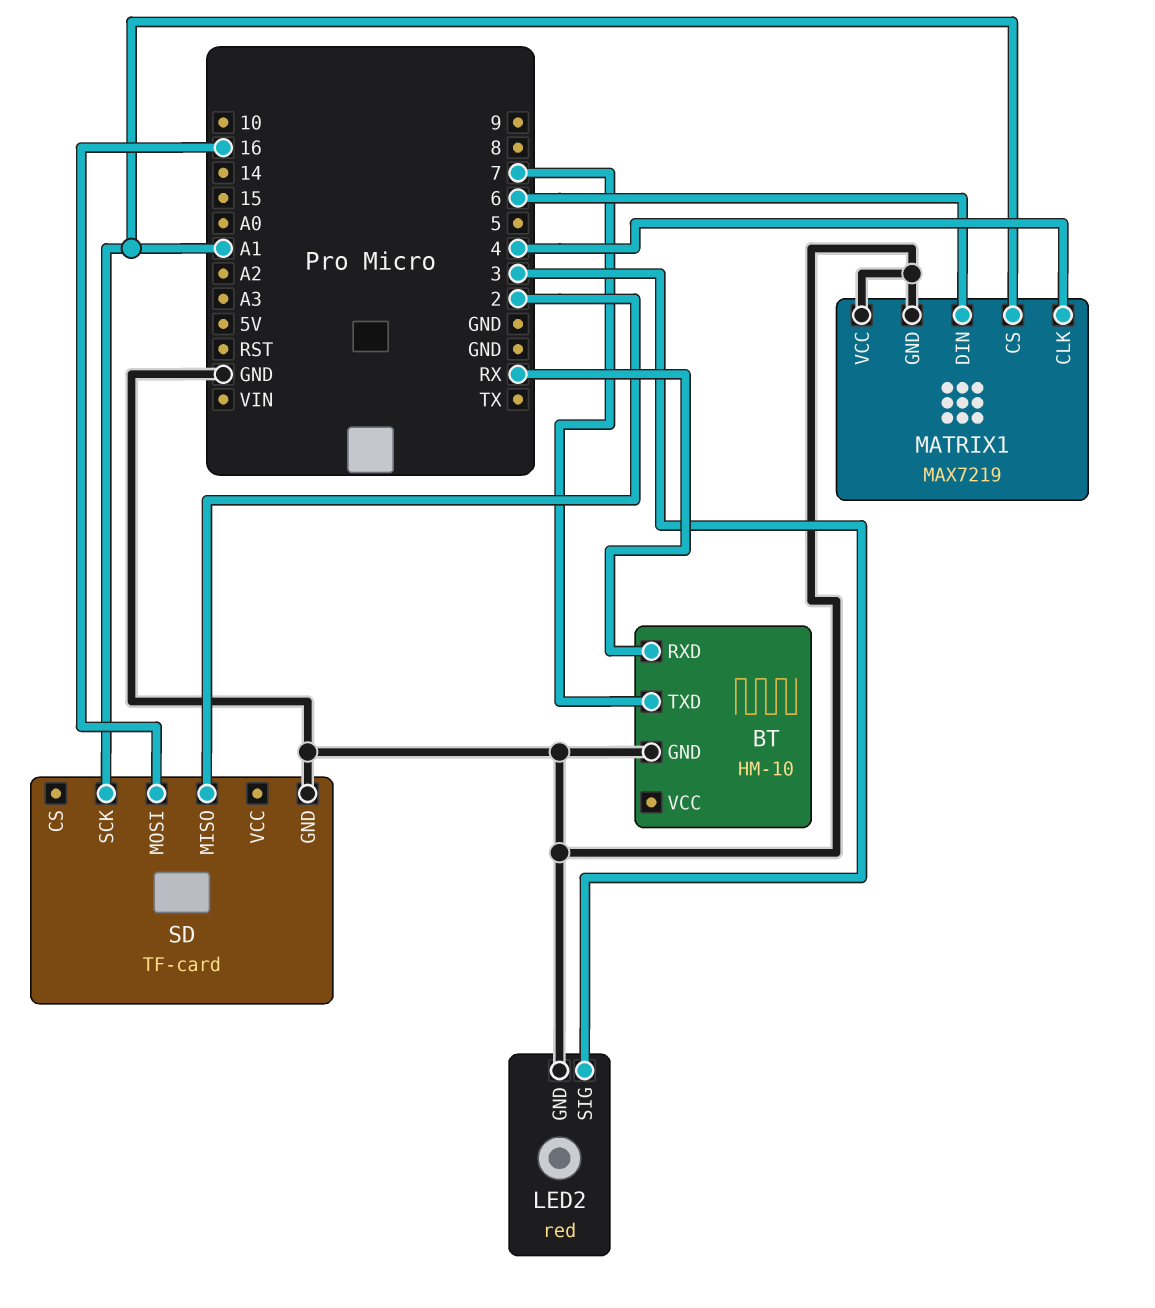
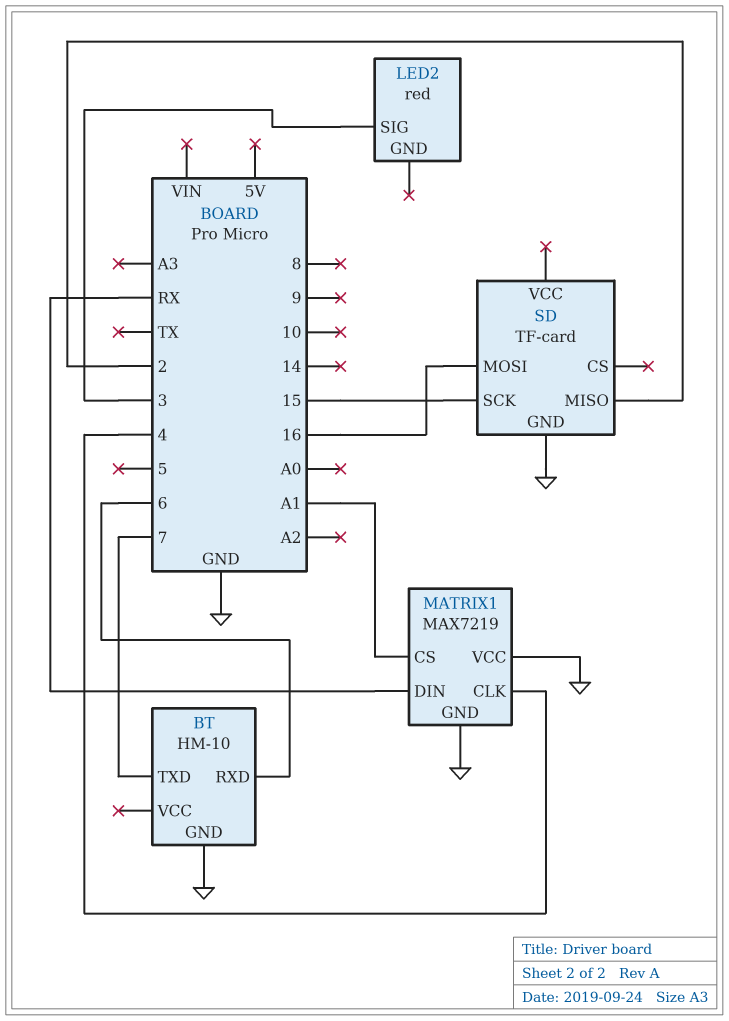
BT pin RXD: RX -> 6
LED2 pin GND: GND -> none
MATRIX1 pin DIN: 6 -> RX
SD pin SCK: A1 -> 15

